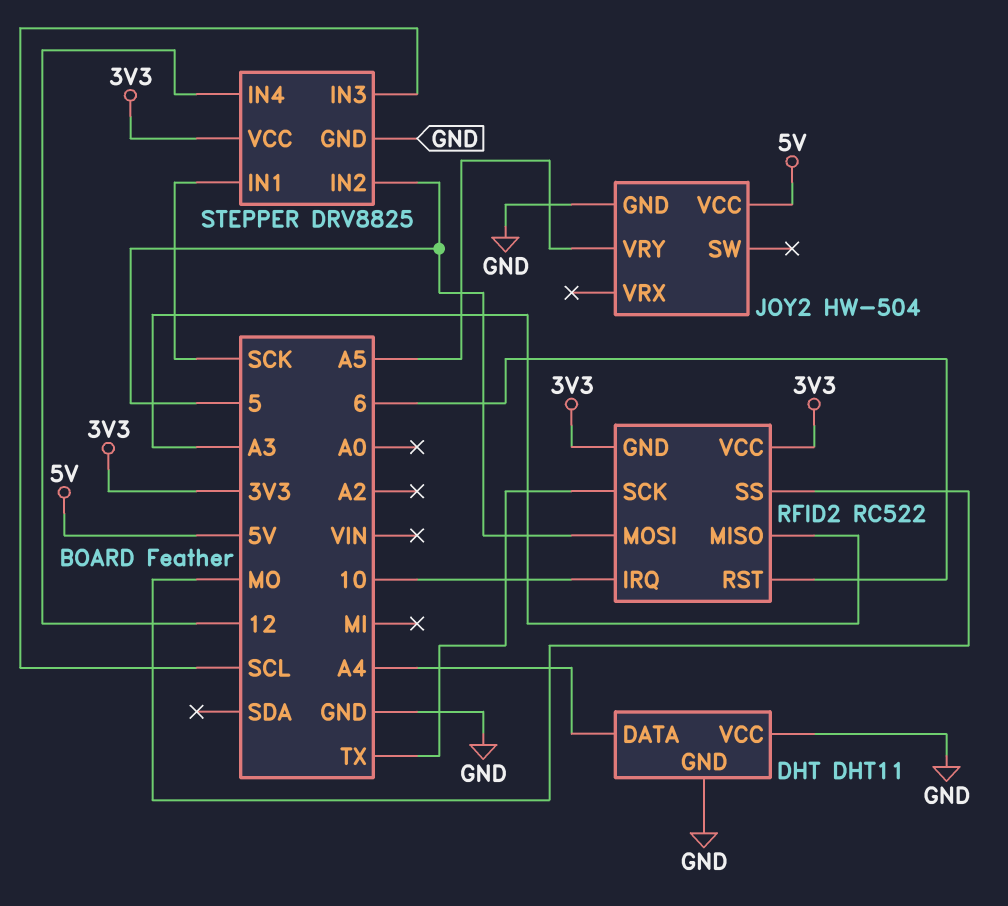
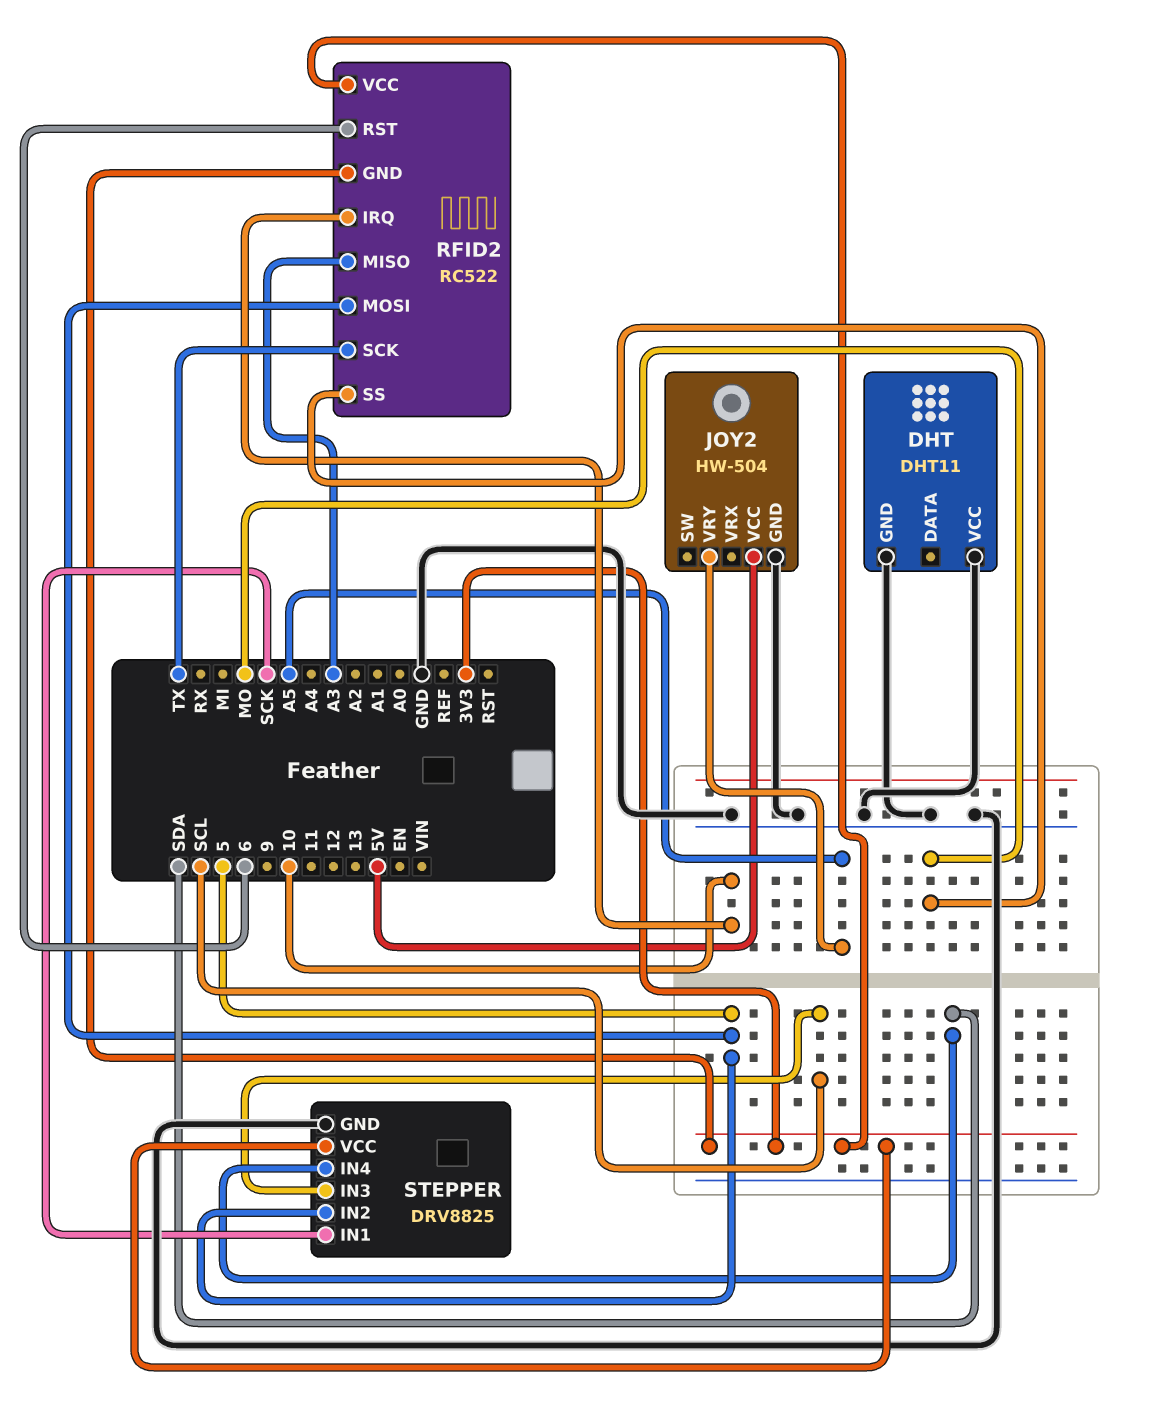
DHT pin DATA: A4 -> none
STEPPER pin IN4: 12 -> SDA

